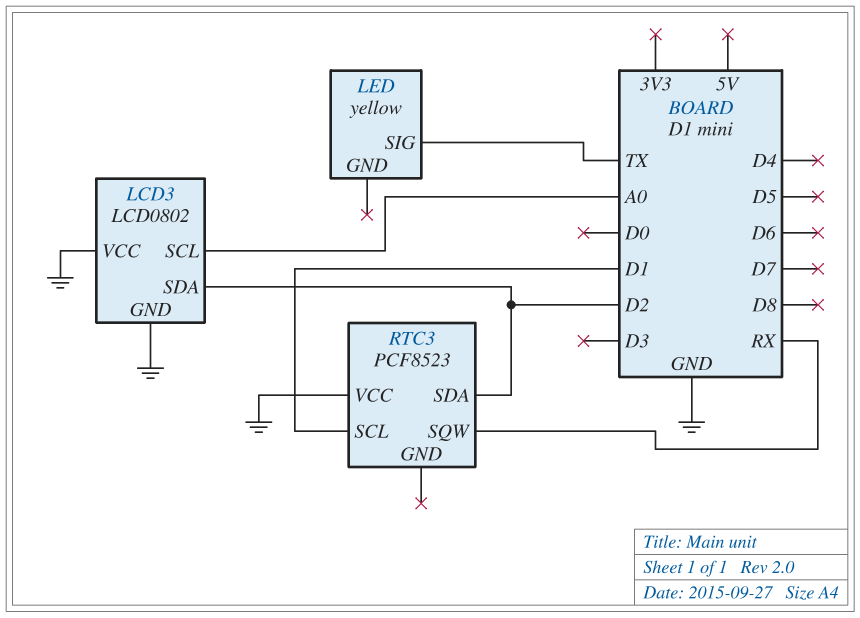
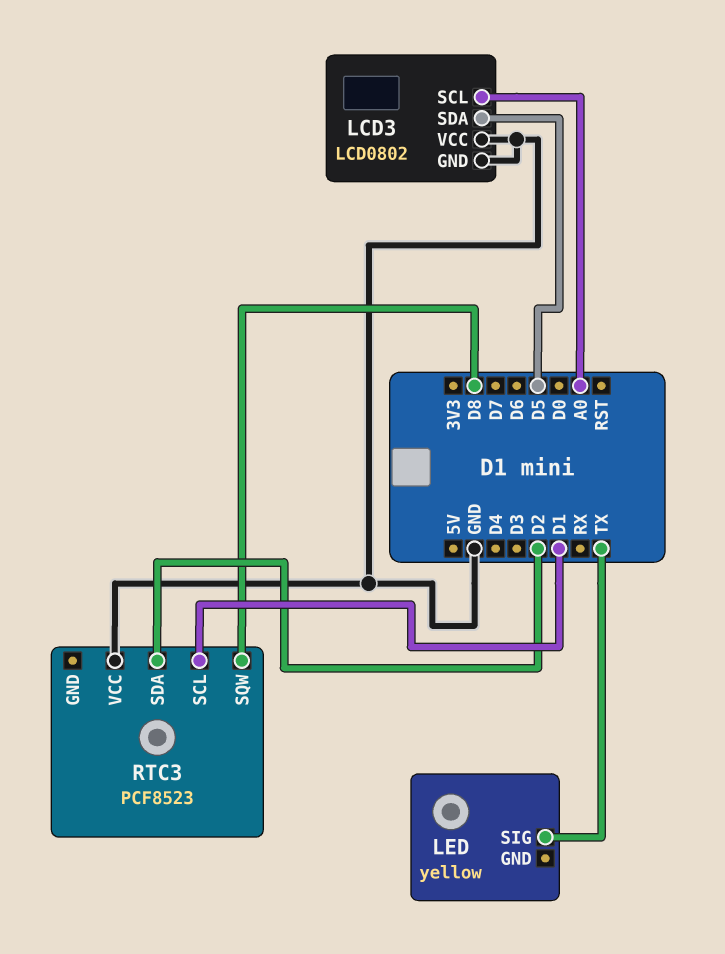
LCD3 pin SDA: D2 -> D5
RTC3 pin SQW: RX -> D8

